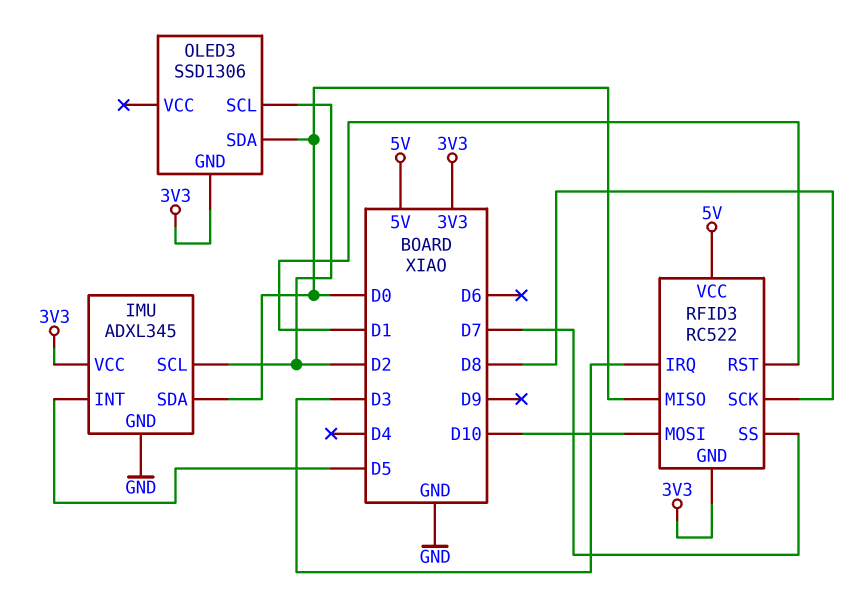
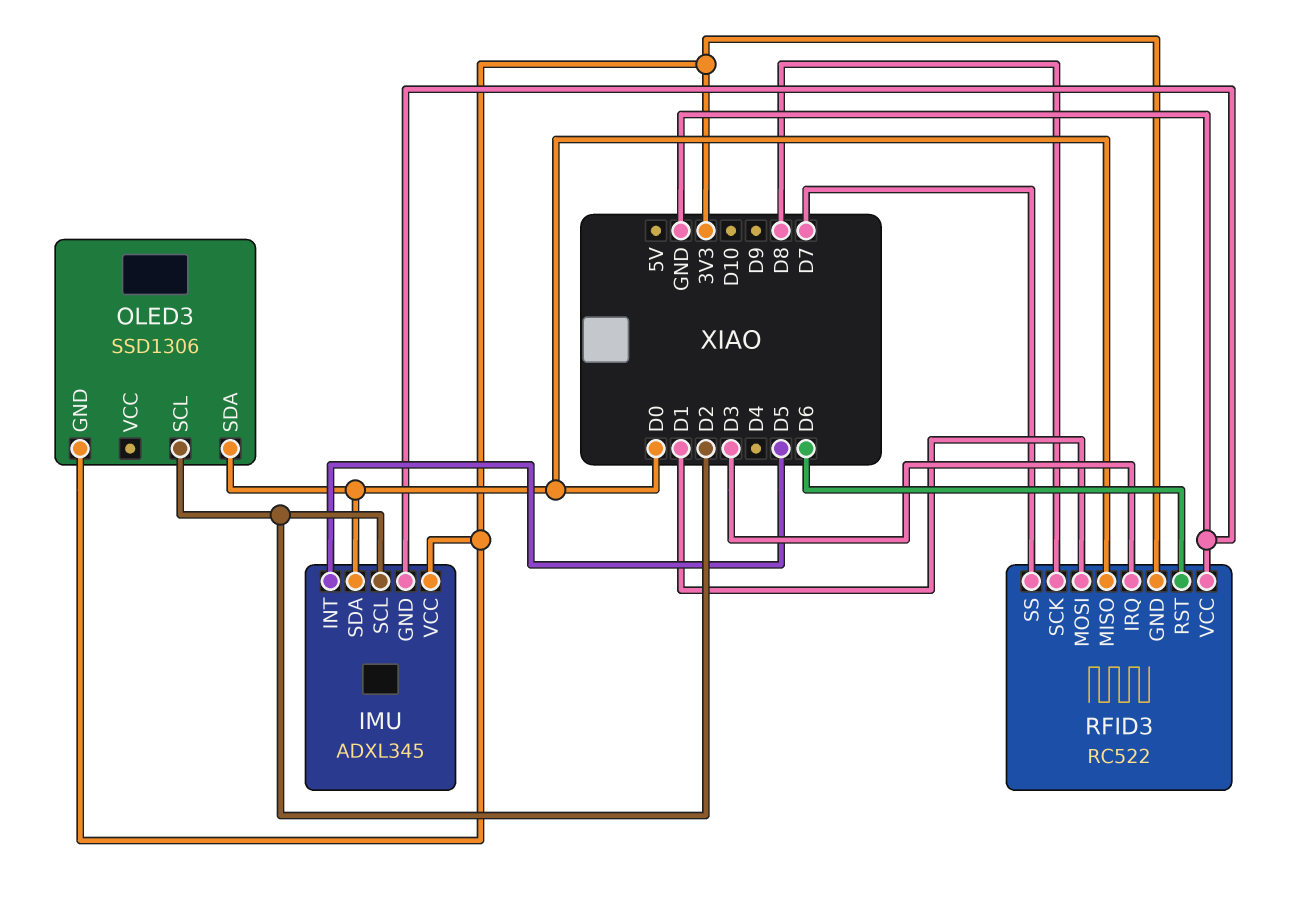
RFID3 pin MOSI: D10 -> D1
RFID3 pin RST: D1 -> D6
RFID3 pin VCC: 5V -> GND

